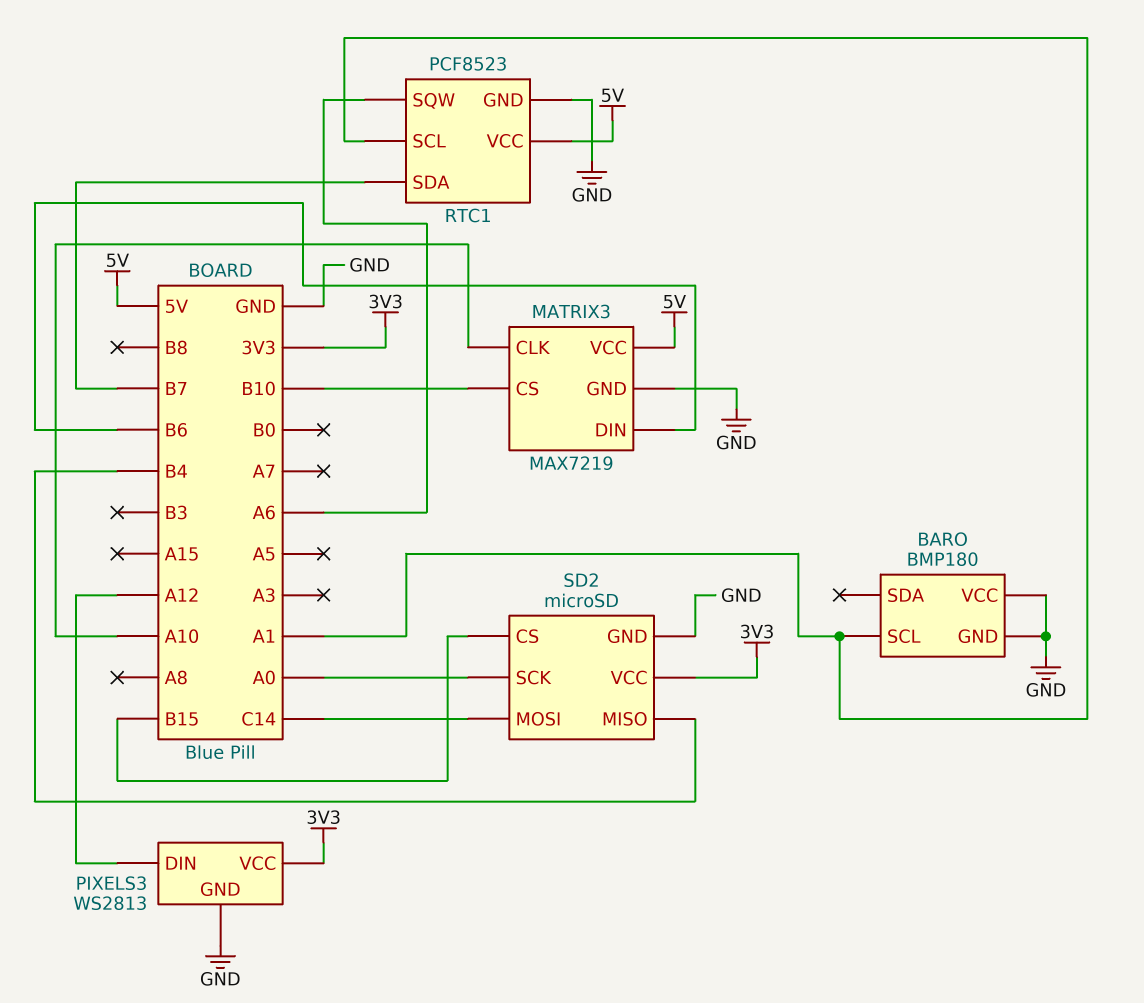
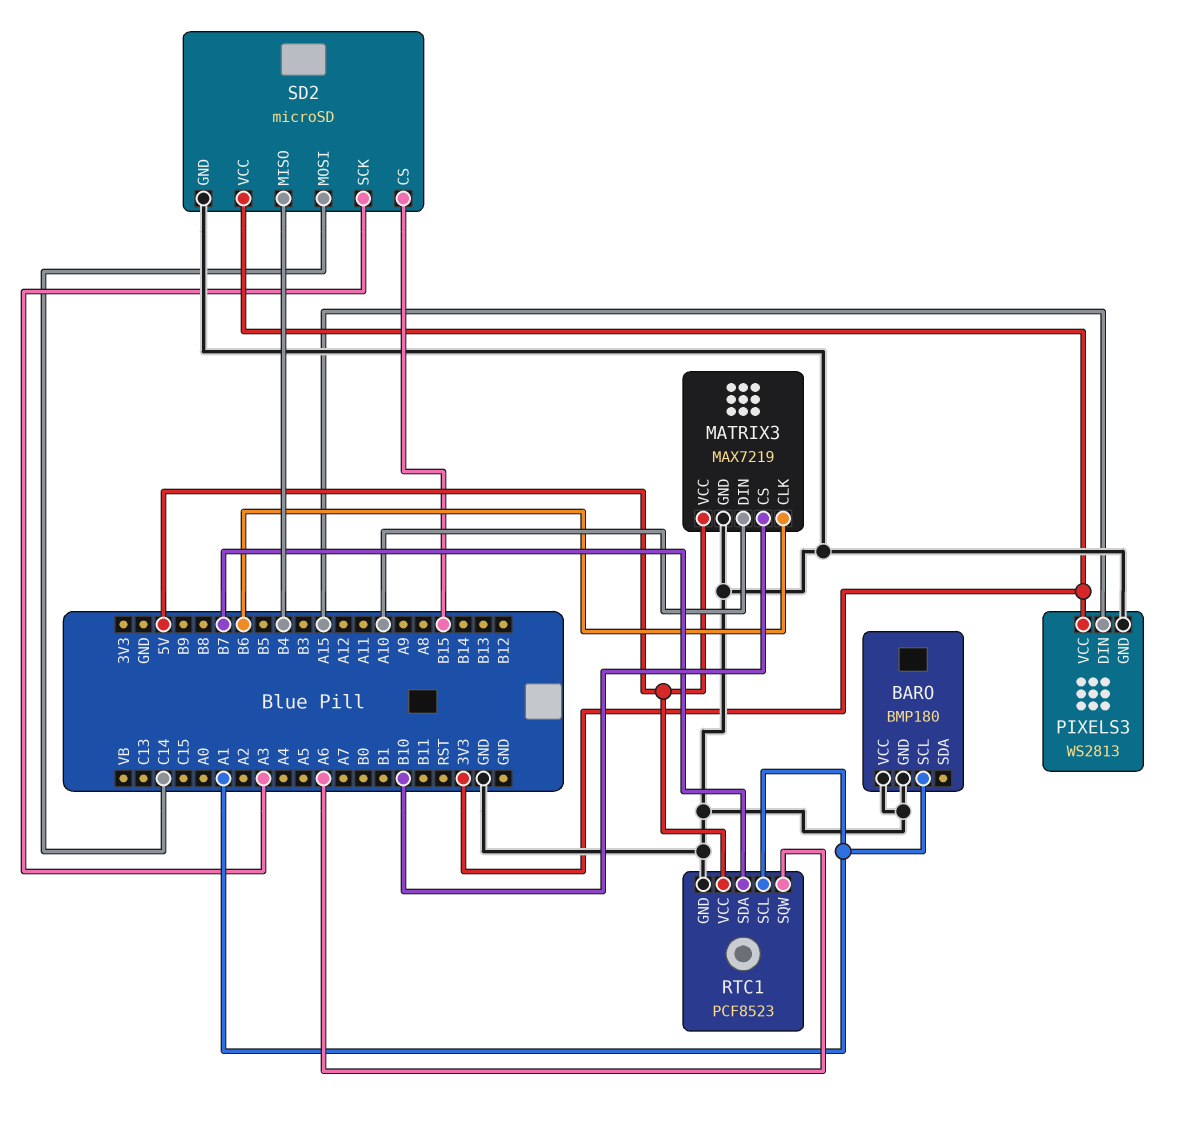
MATRIX3 pin CLK: A10 -> B6
MATRIX3 pin DIN: B6 -> A10
PIXELS3 pin DIN: A12 -> A15
SD2 pin SCK: A0 -> A3

